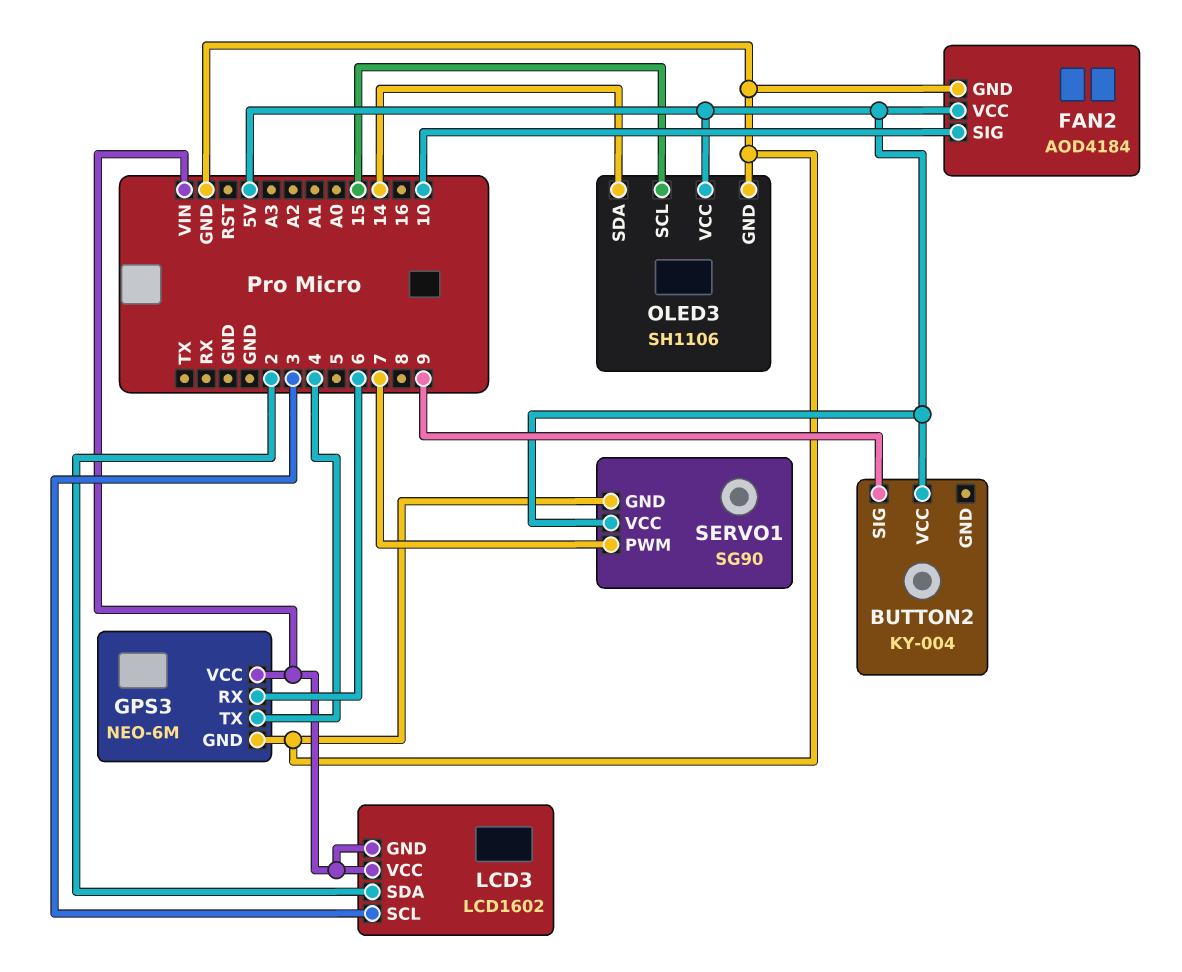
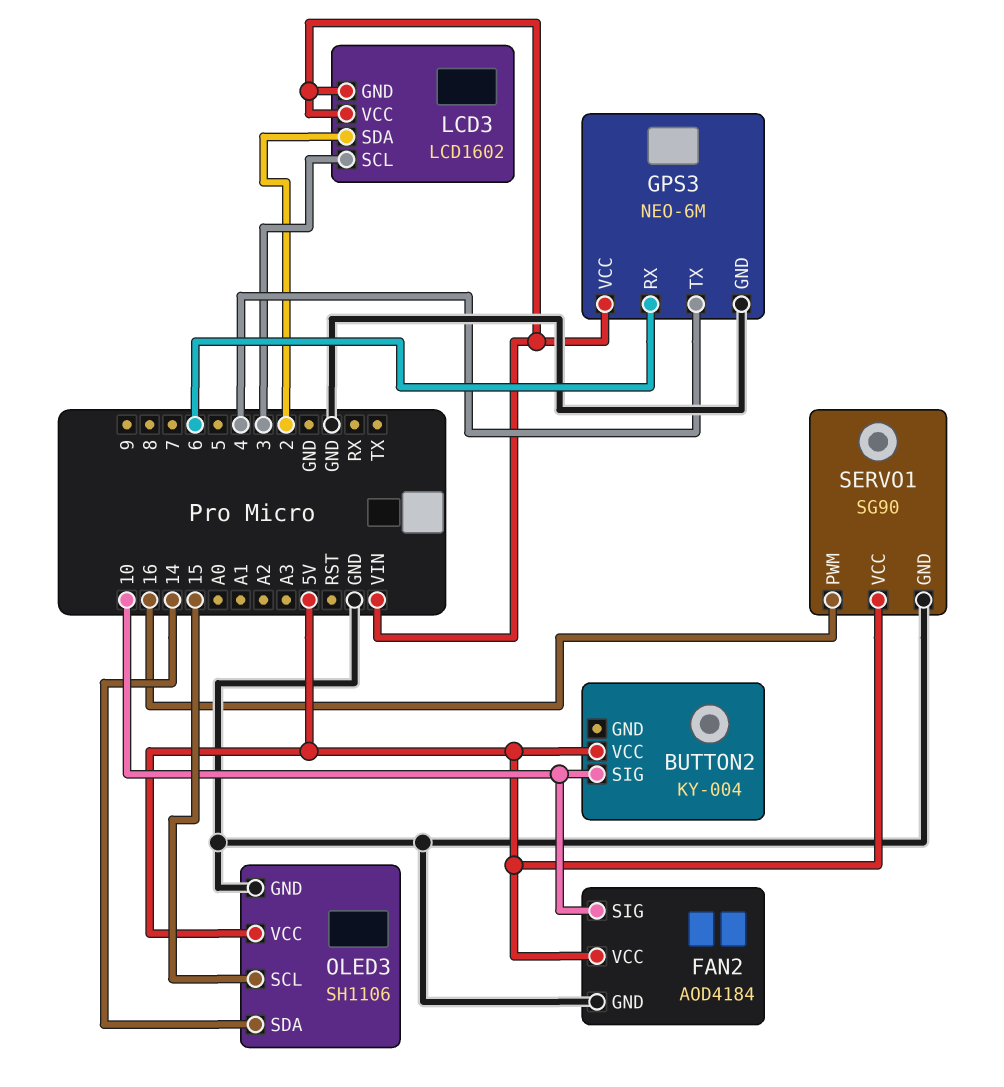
BUTTON2 pin SIG: 9 -> 10
SERVO1 pin PWM: 7 -> 16

